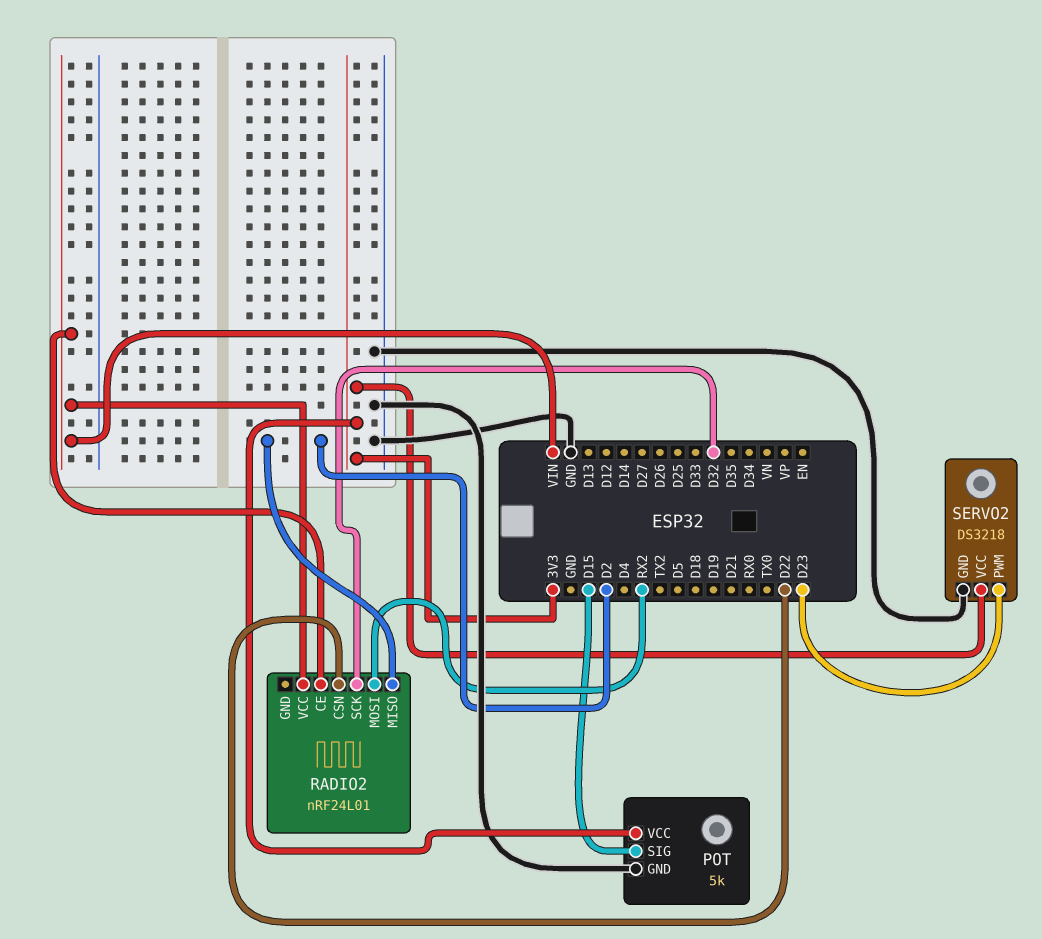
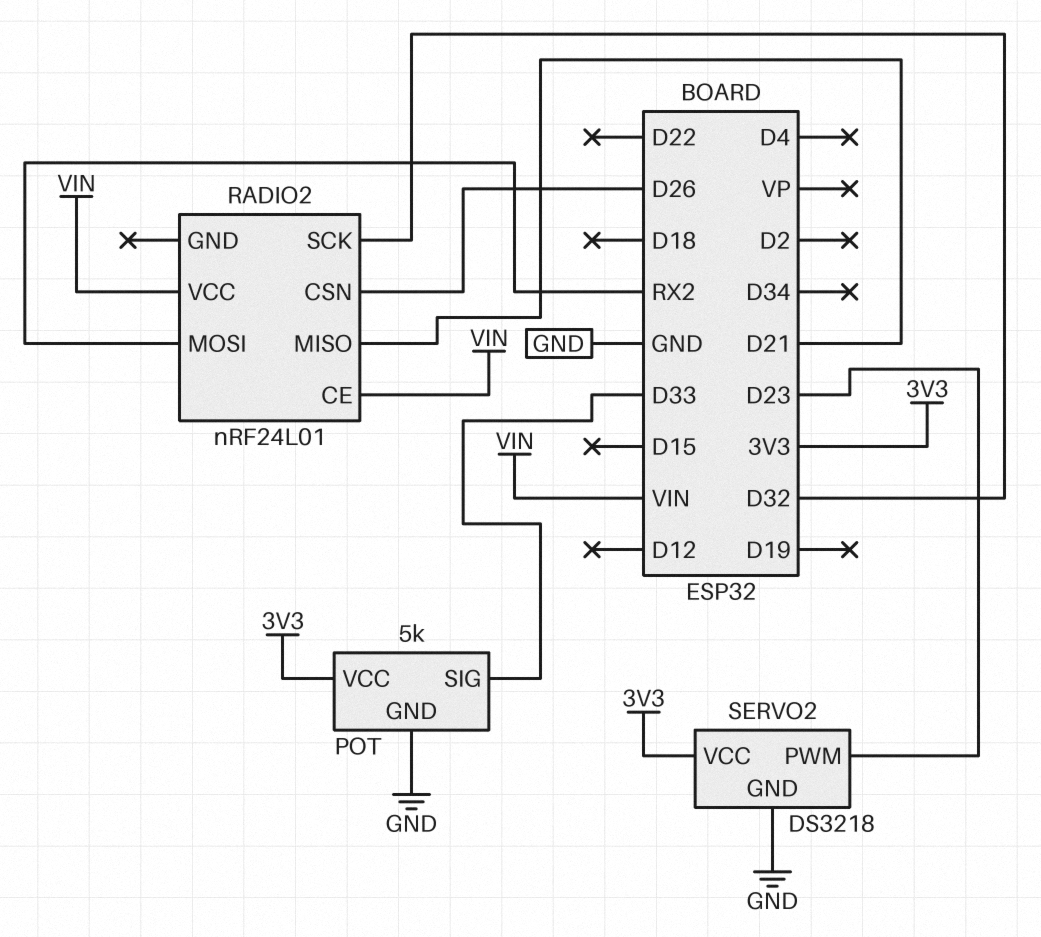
POT pin SIG: D15 -> D33
RADIO2 pin CSN: D22 -> D26
RADIO2 pin MISO: D2 -> D21

